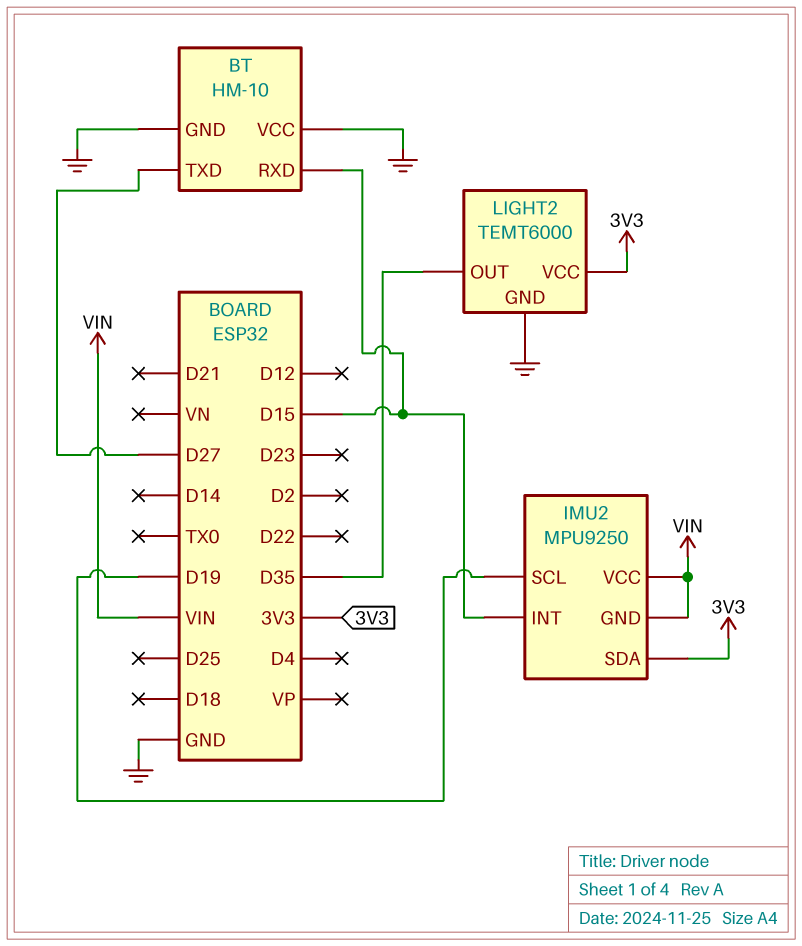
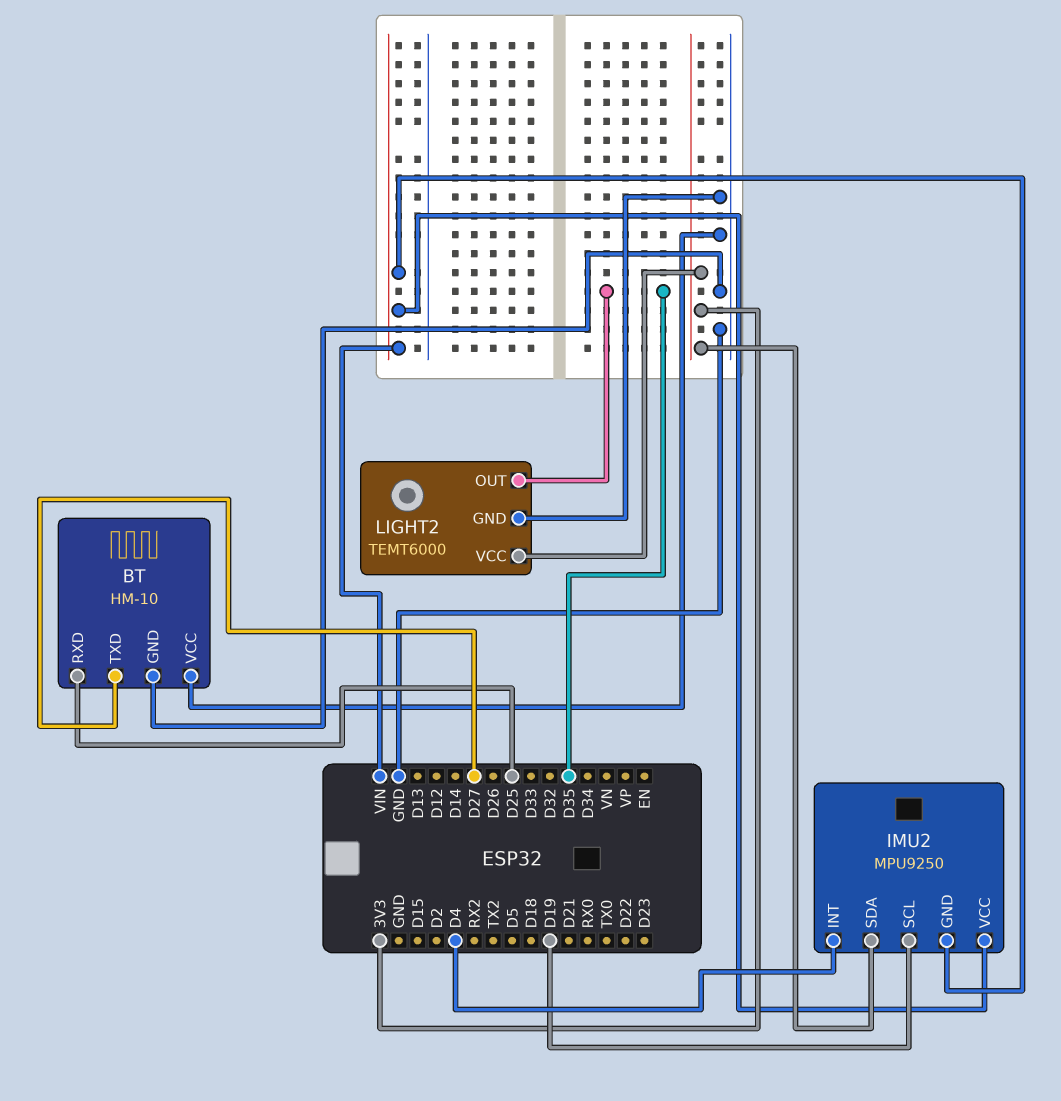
BT pin RXD: D15 -> D25
IMU2 pin INT: D15 -> D4

